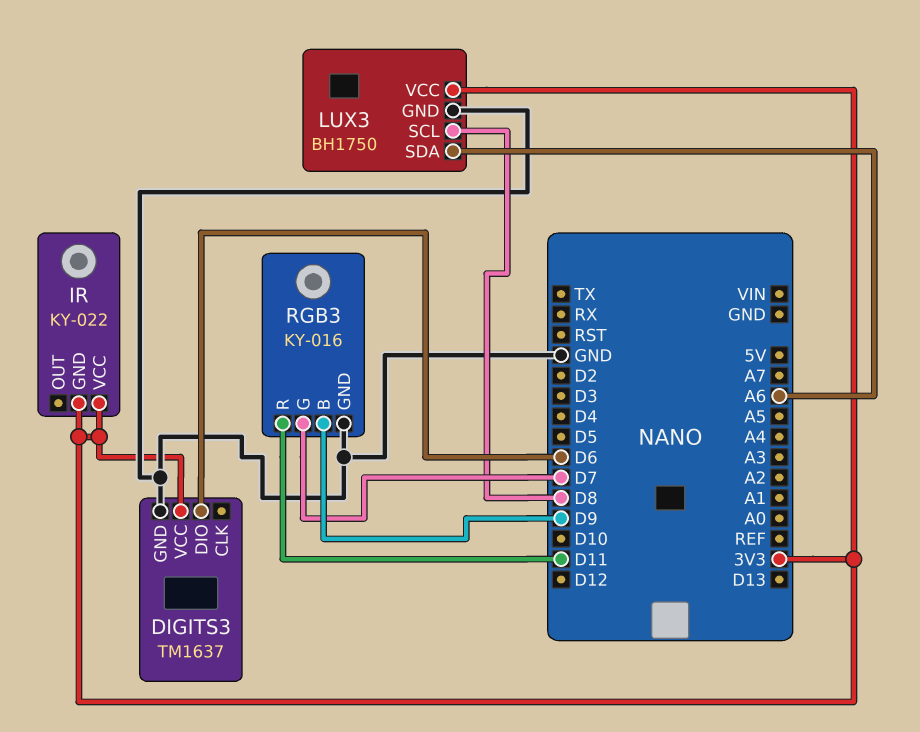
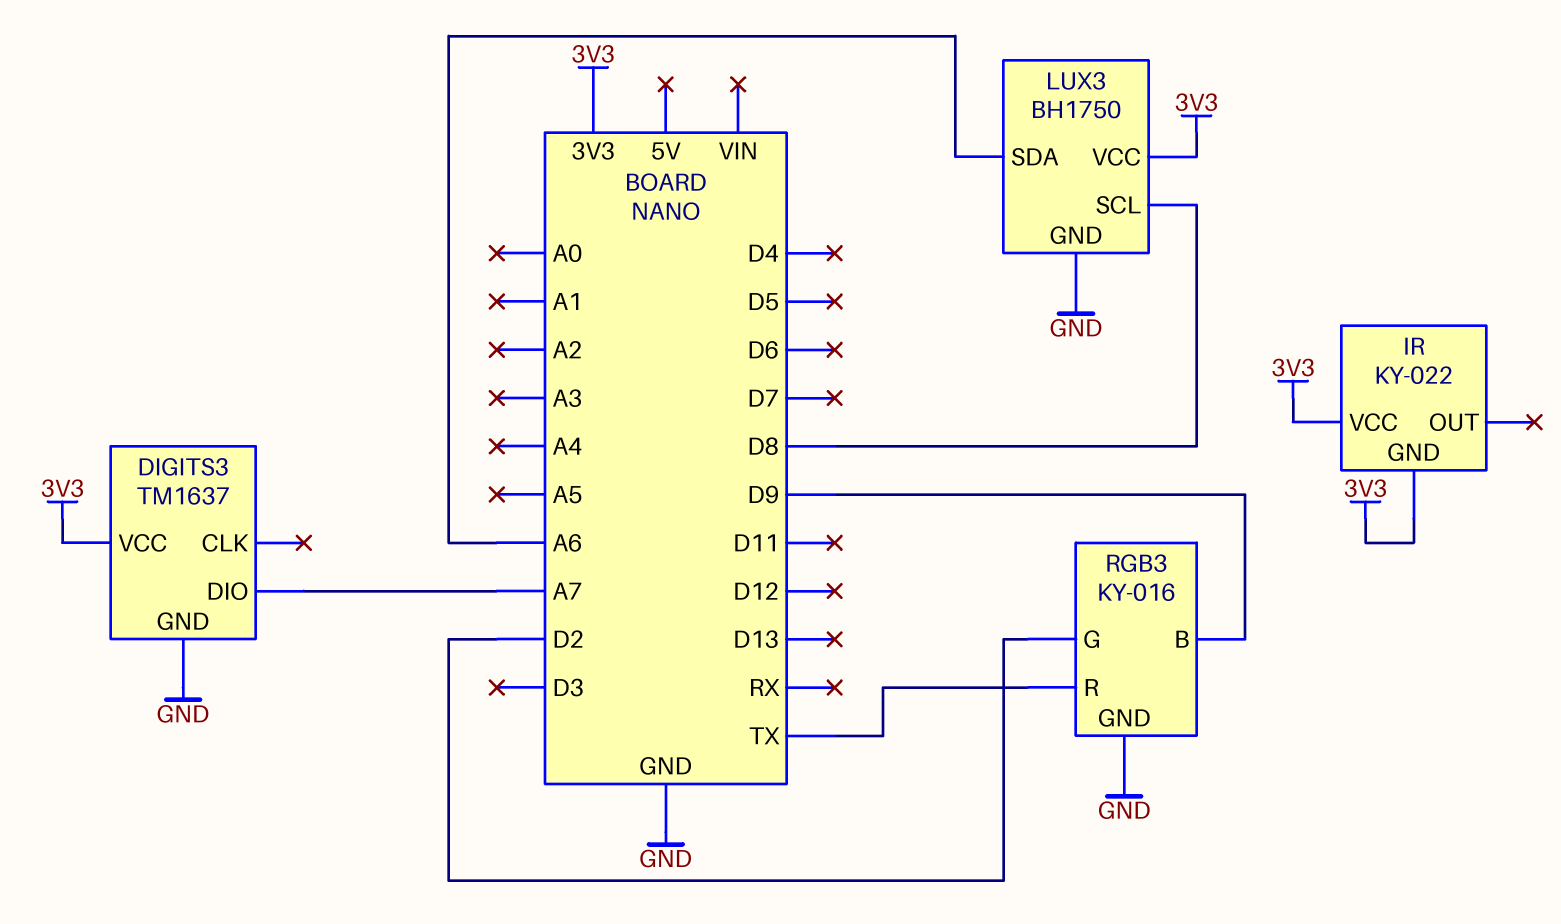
DIGITS3 pin DIO: D6 -> A7
RGB3 pin G: D7 -> D2
RGB3 pin R: D11 -> TX

